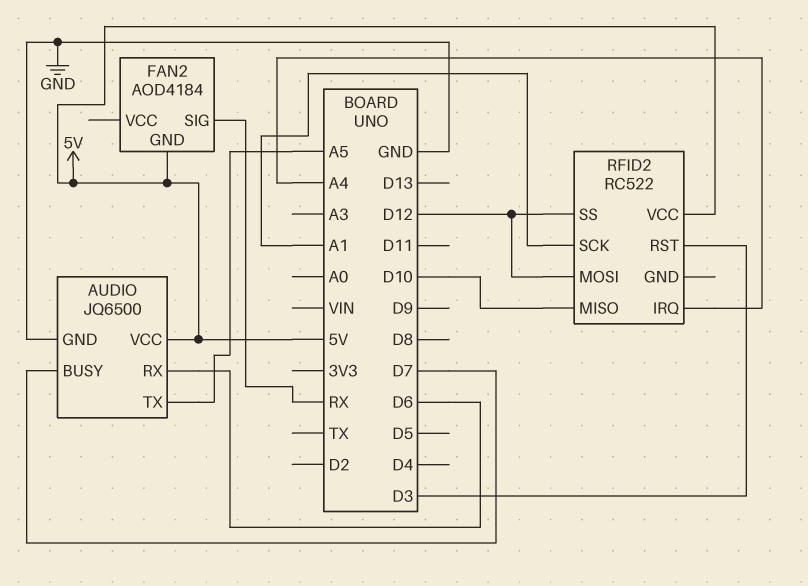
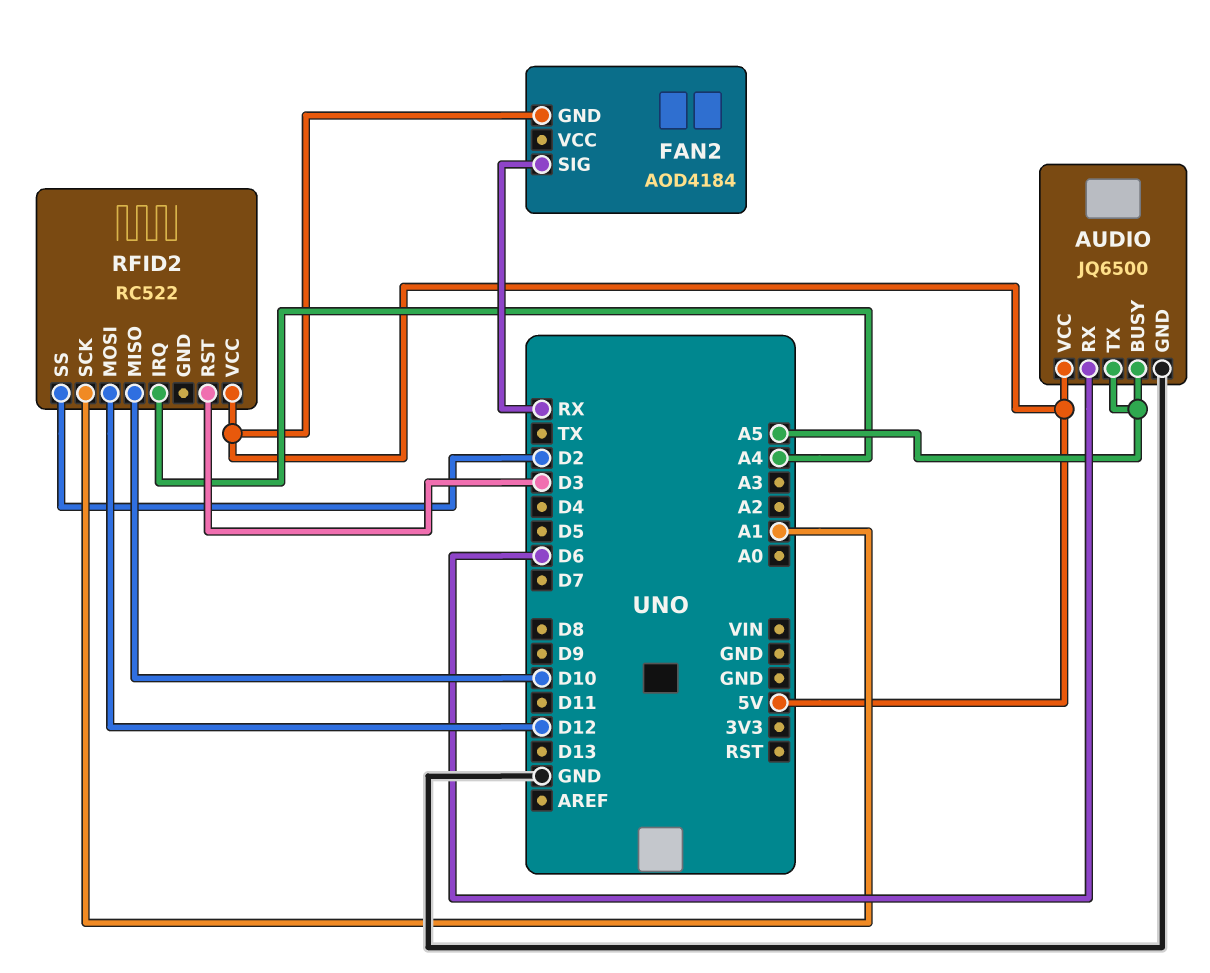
AUDIO pin BUSY: D7 -> A5
RFID2 pin SS: D12 -> D2

